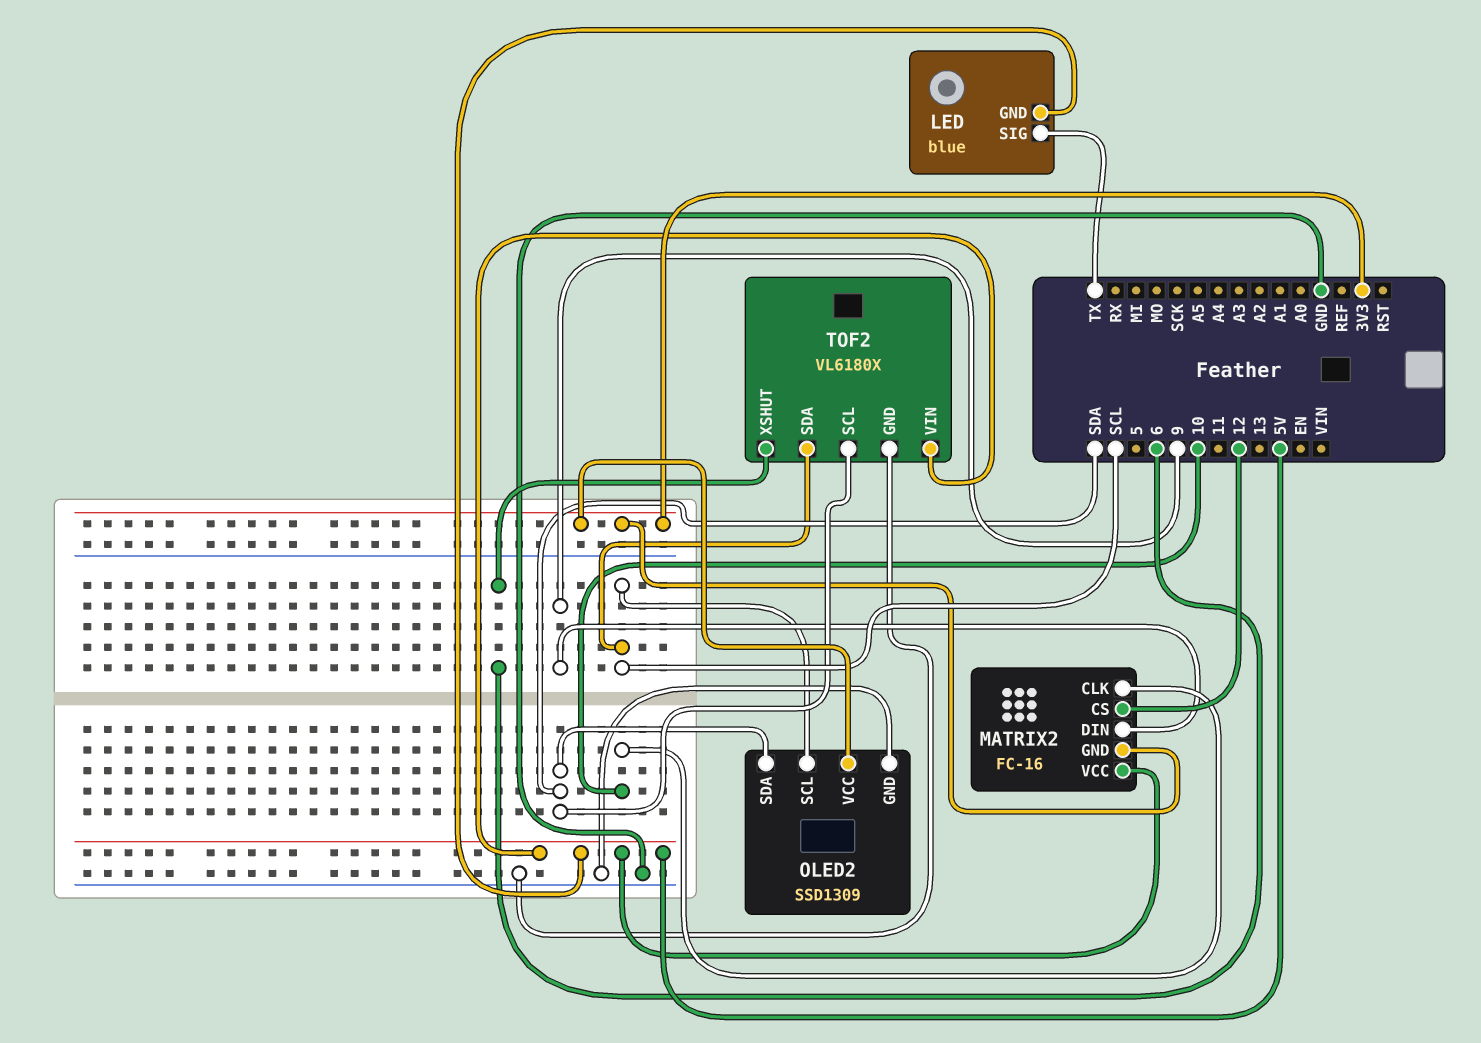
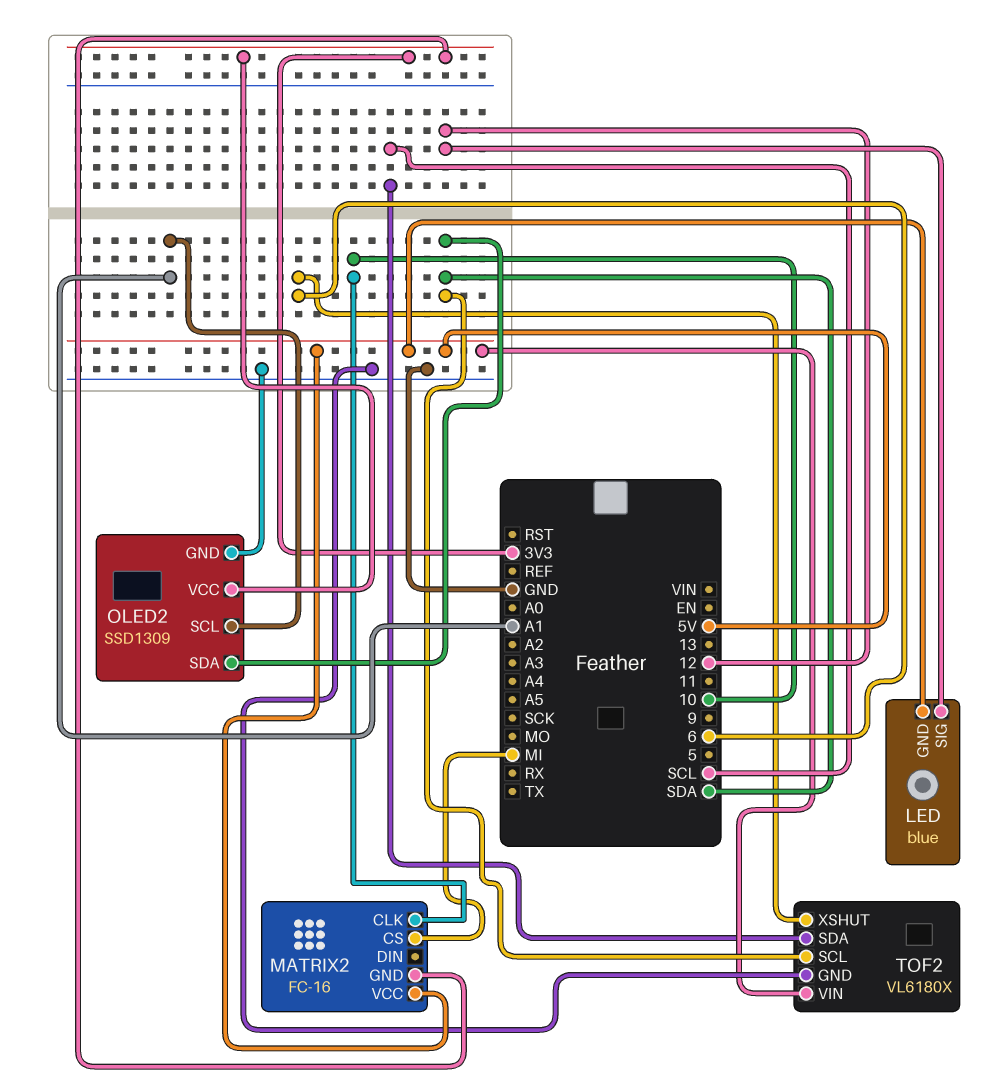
LED pin SIG: TX -> 12
MATRIX2 pin CS: 12 -> MI
MATRIX2 pin DIN: 9 -> none
OLED2 pin SCL: SCL -> A1

